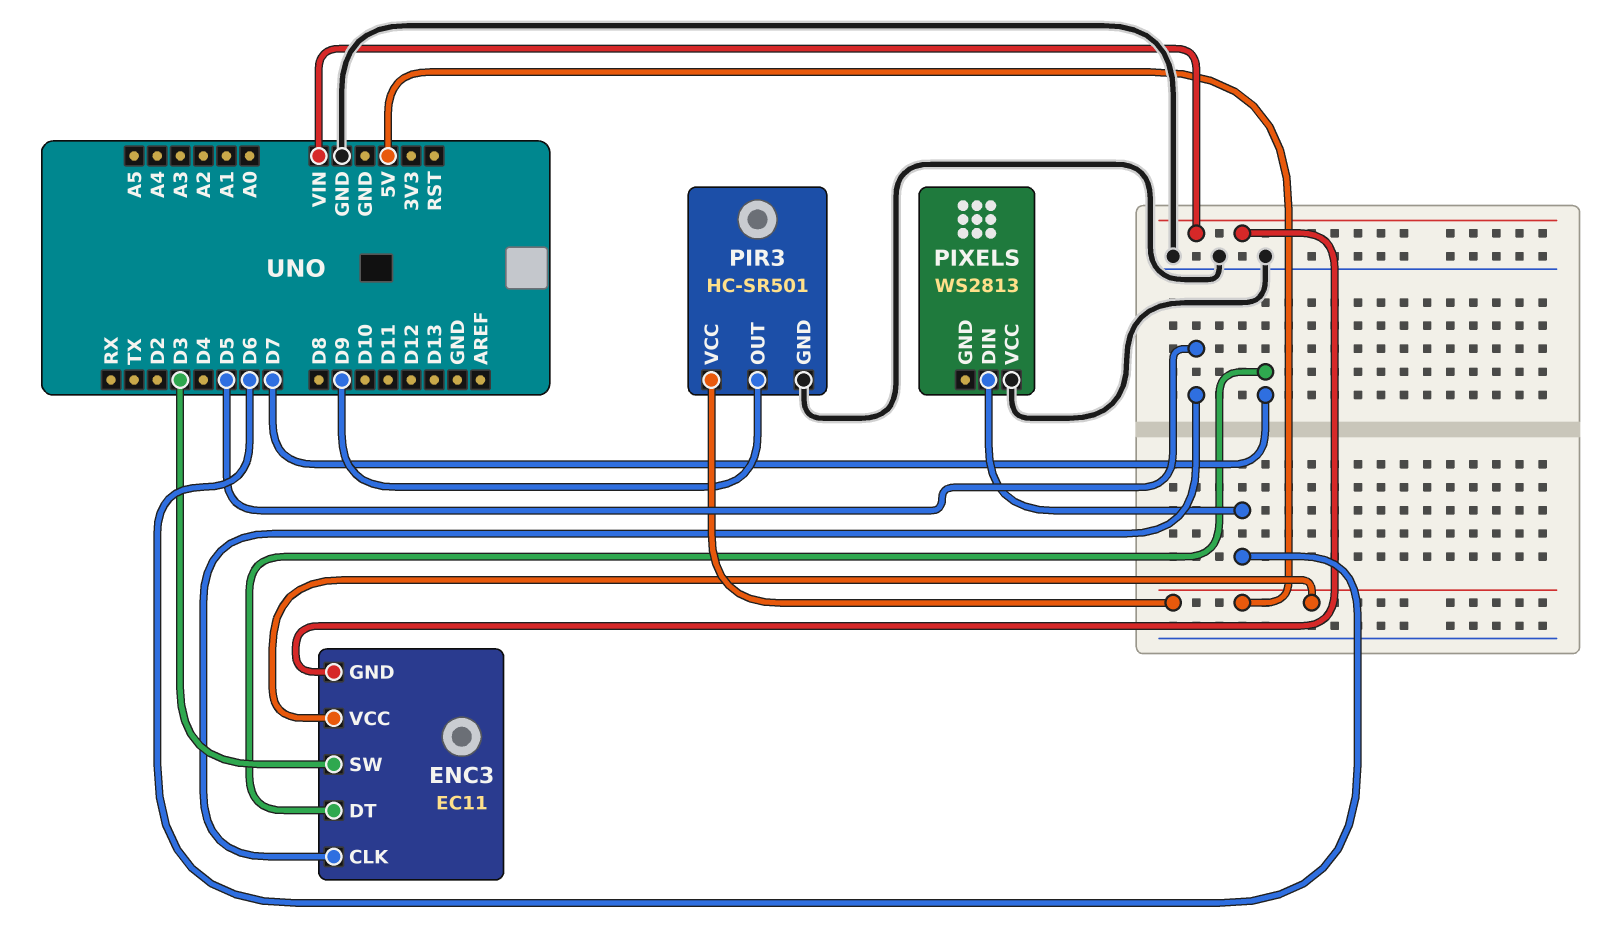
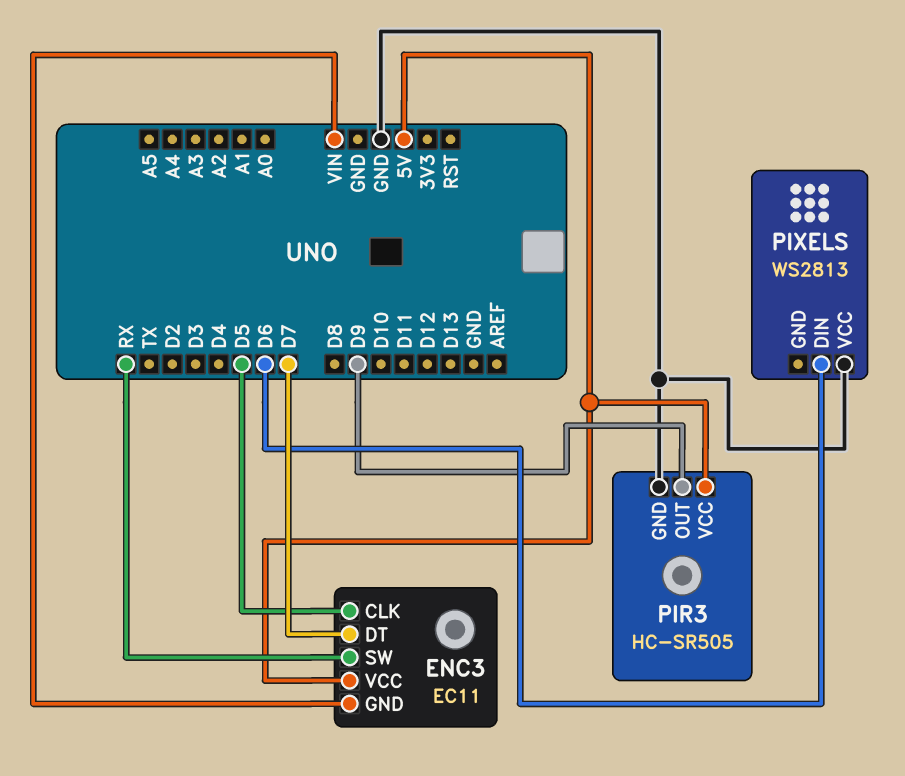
ENC3 pin SW: D3 -> RX
PIR3: HC-SR501 -> HC-SR505

